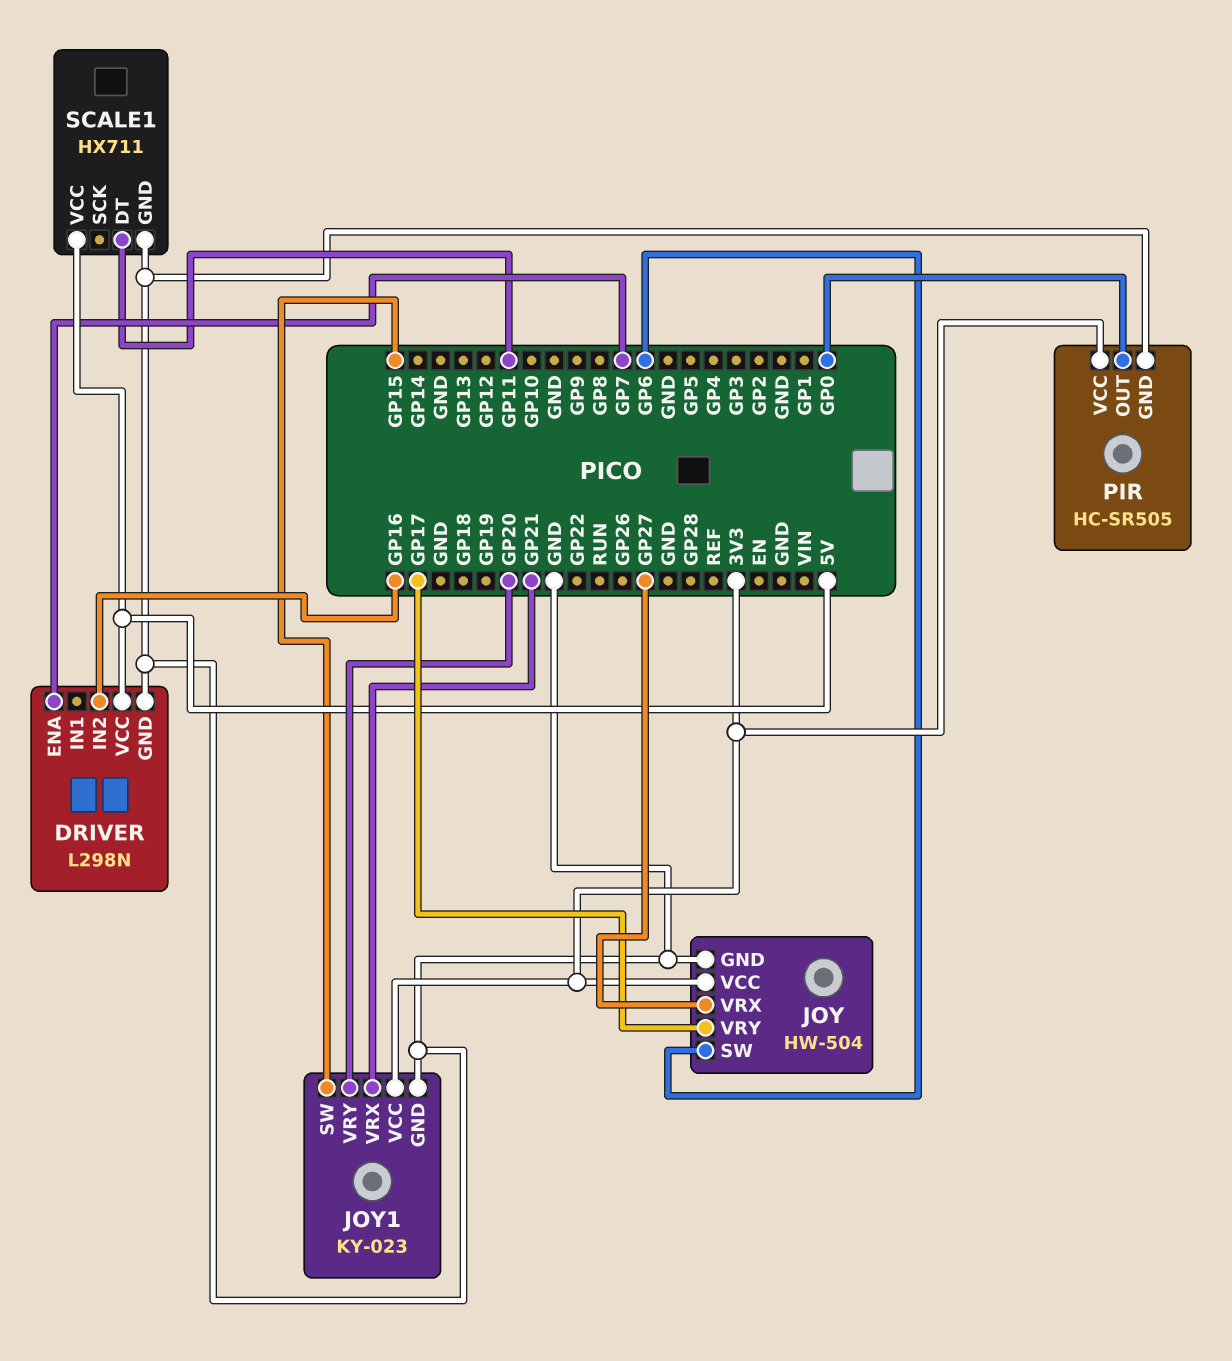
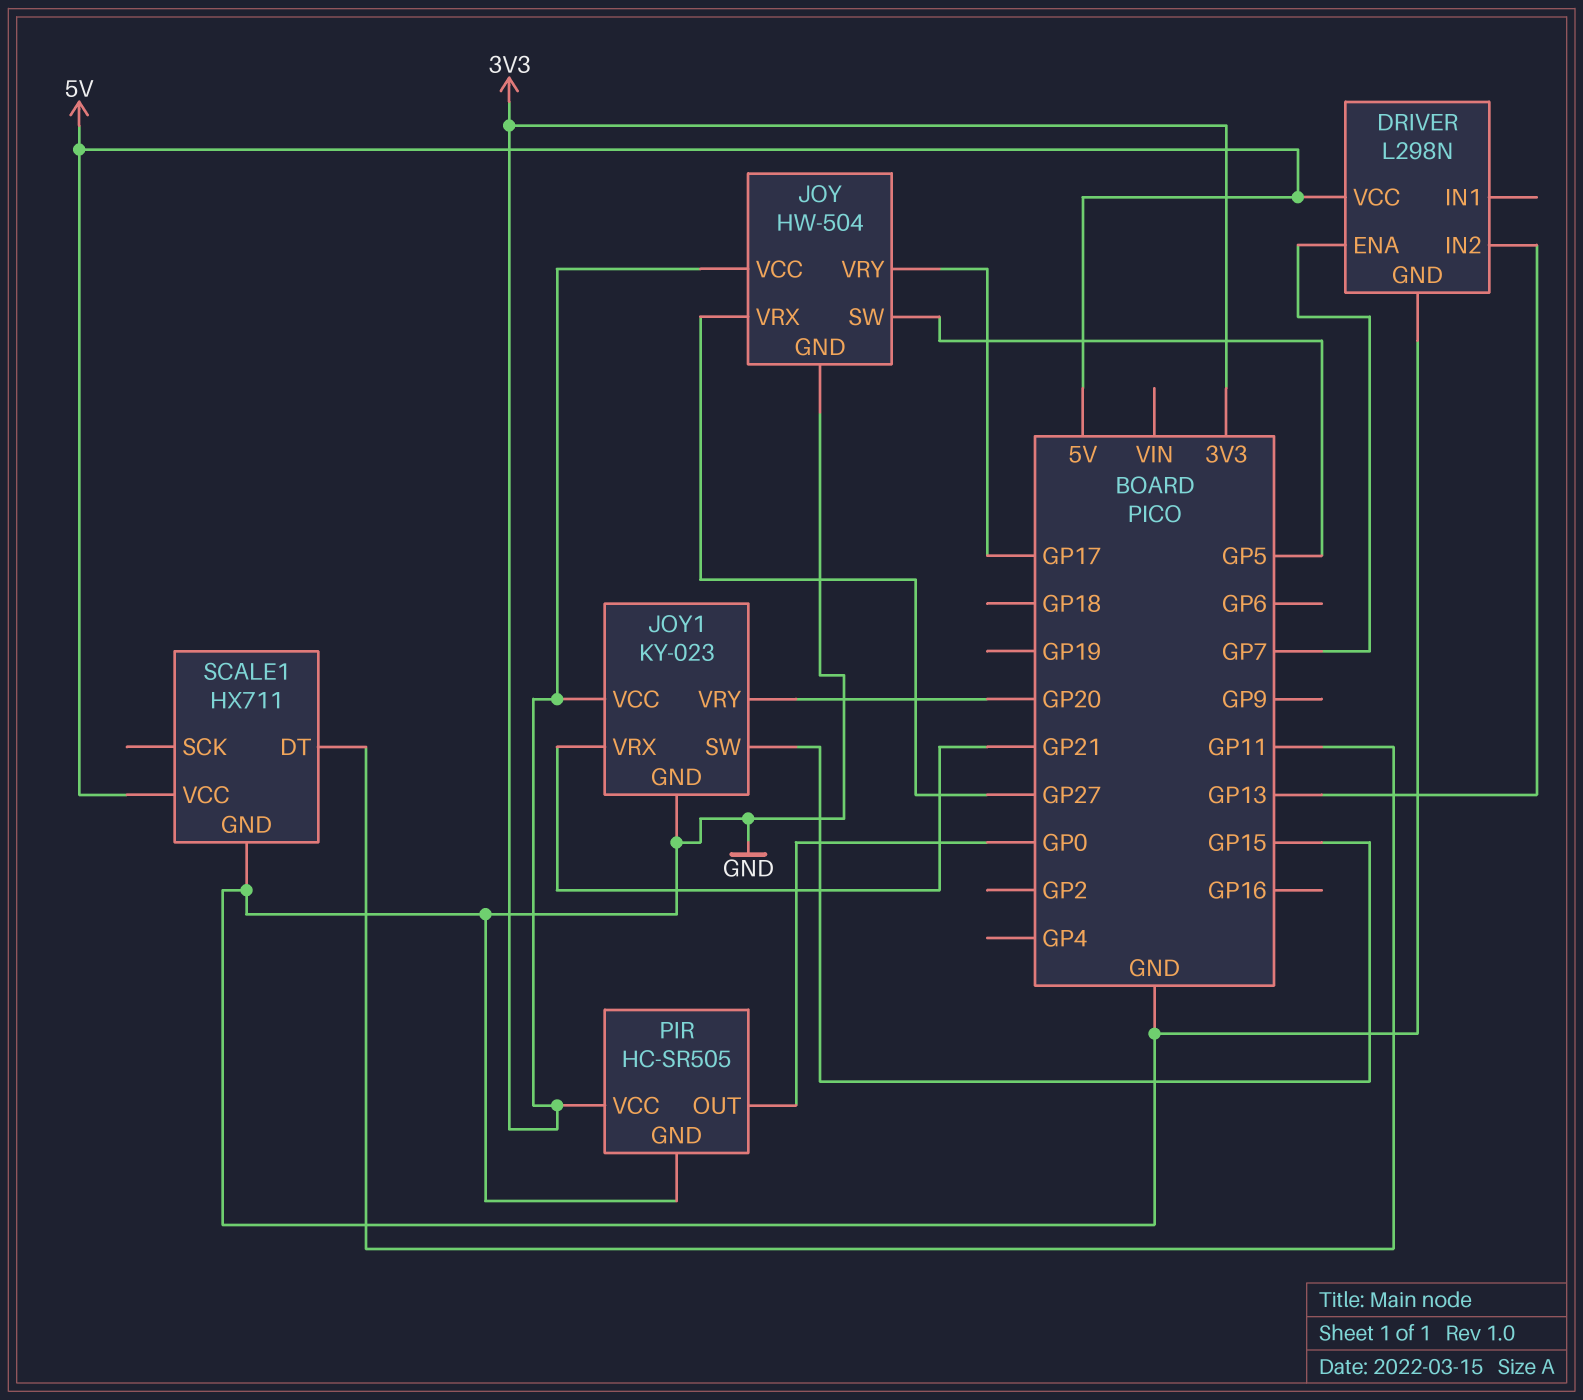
DRIVER pin IN2: GP16 -> GP13
JOY pin SW: GP6 -> GP5

